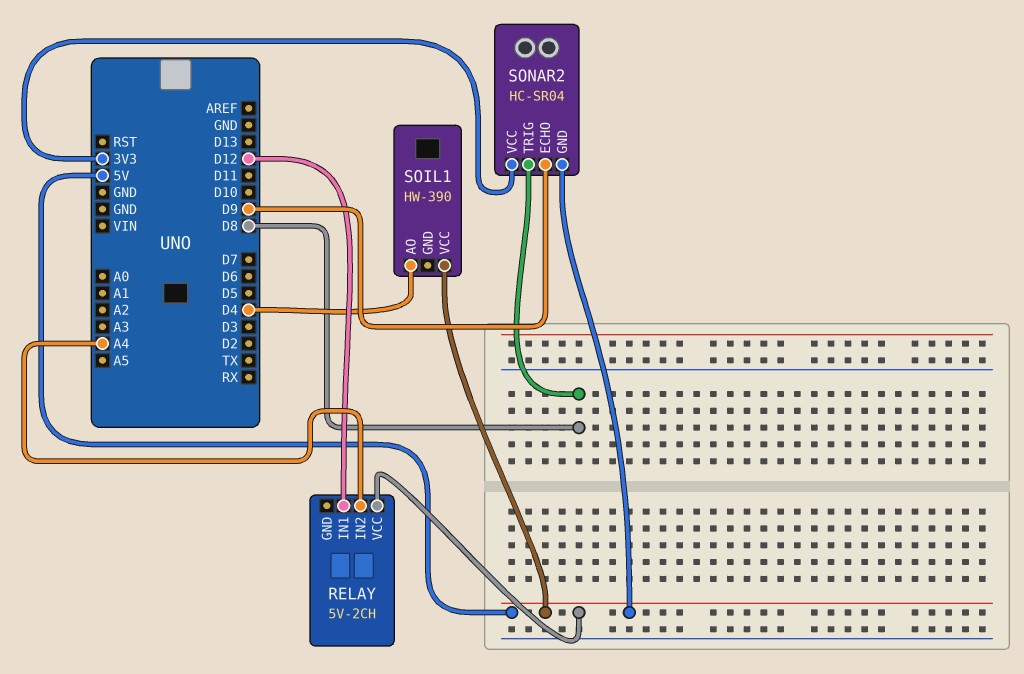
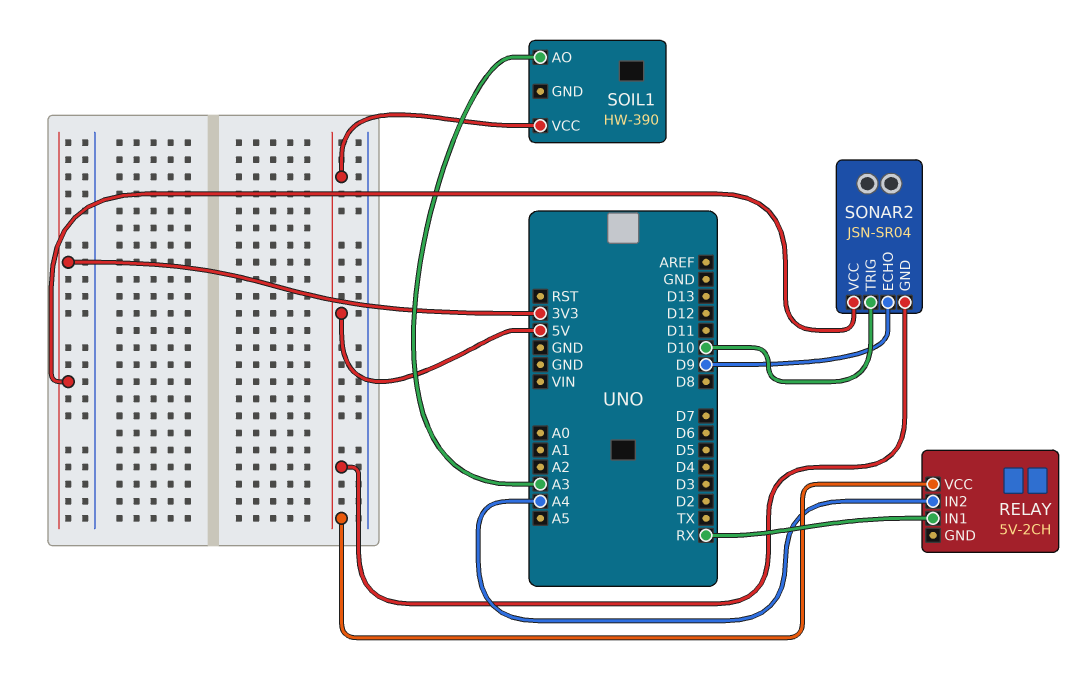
RELAY pin IN1: D12 -> RX
SOIL1 pin AO: D4 -> A3
SONAR2: HC-SR04 -> JSN-SR04
SONAR2 pin TRIG: D8 -> D10

